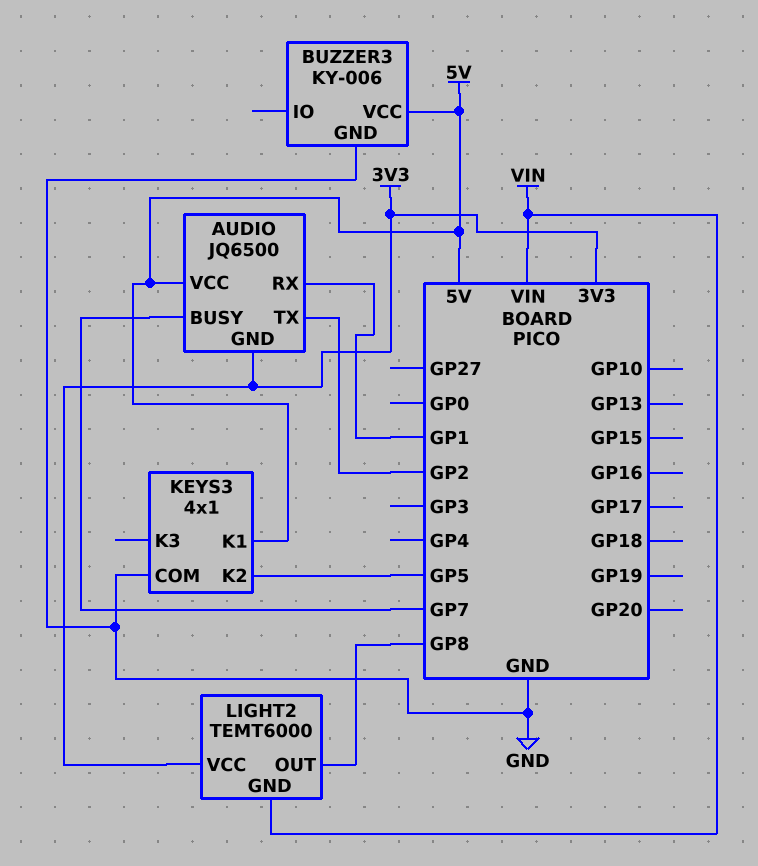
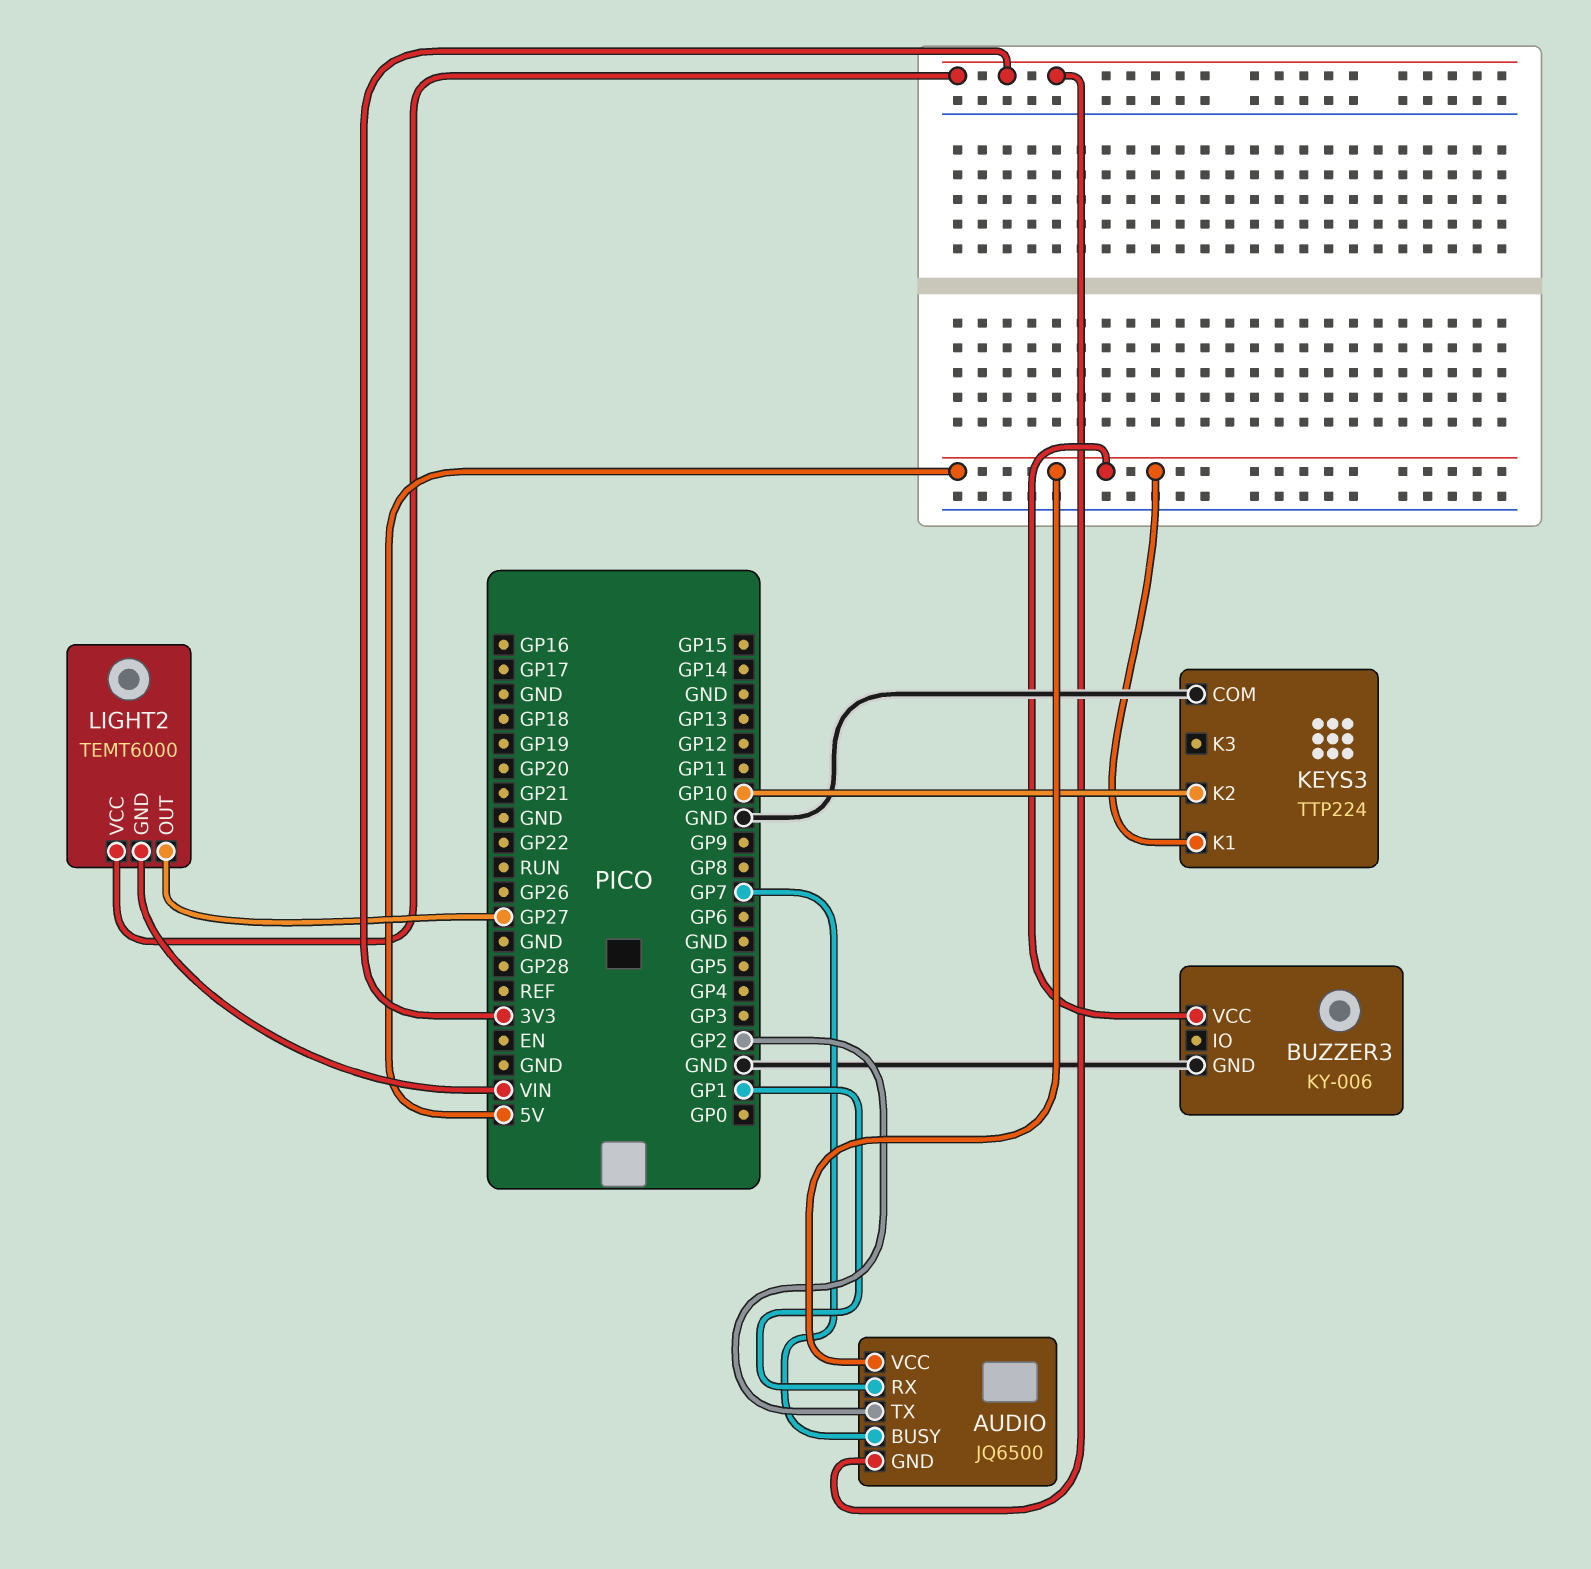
KEYS3: 4x1 -> TTP224
KEYS3 pin K2: GP5 -> GP10
LIGHT2 pin OUT: GP8 -> GP27

